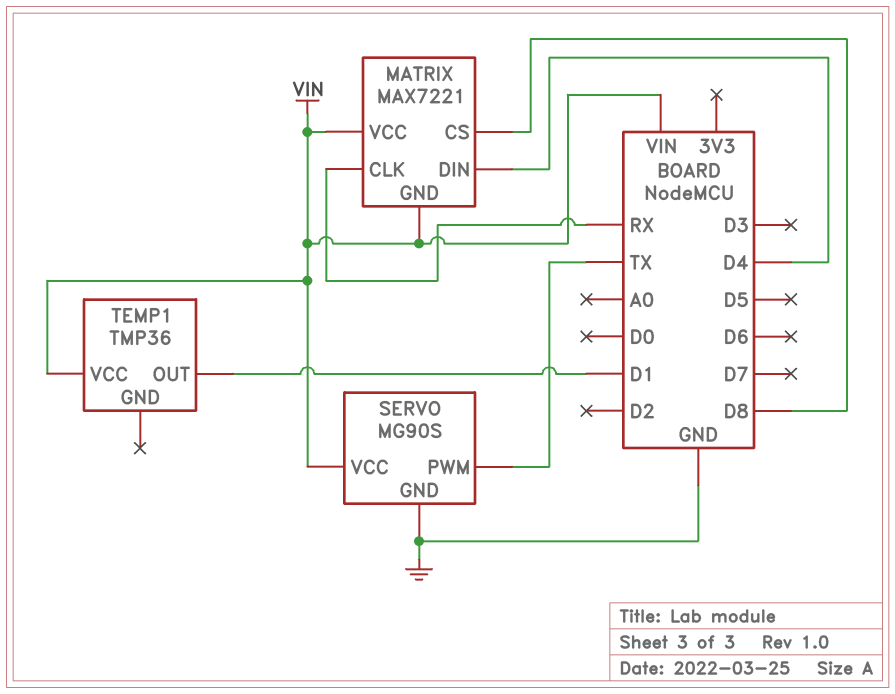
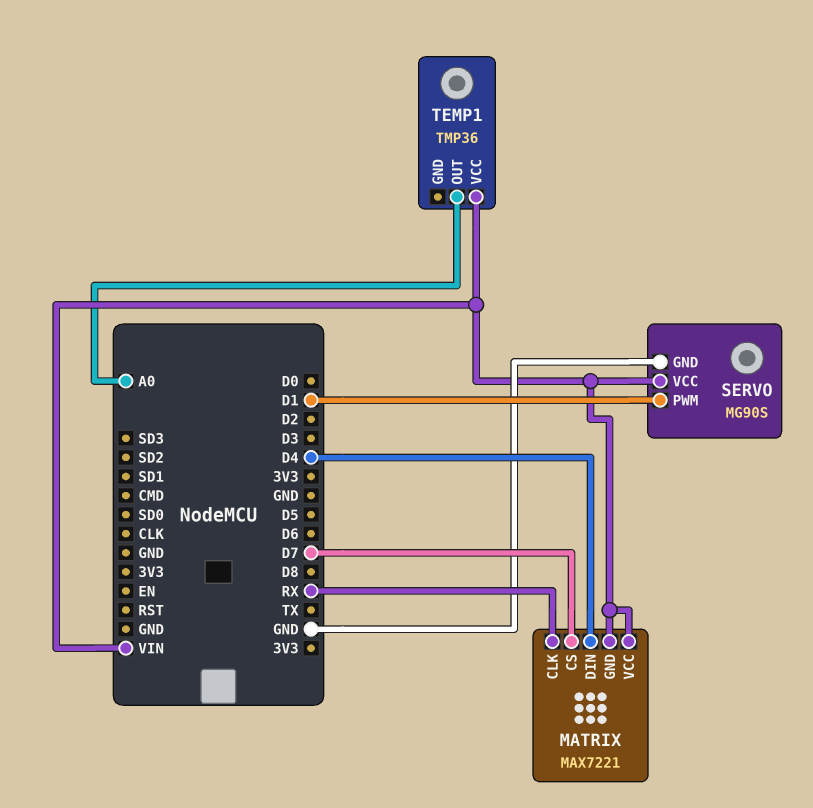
MATRIX pin CS: D8 -> D7
SERVO pin PWM: TX -> D1
TEMP1 pin OUT: D1 -> A0

